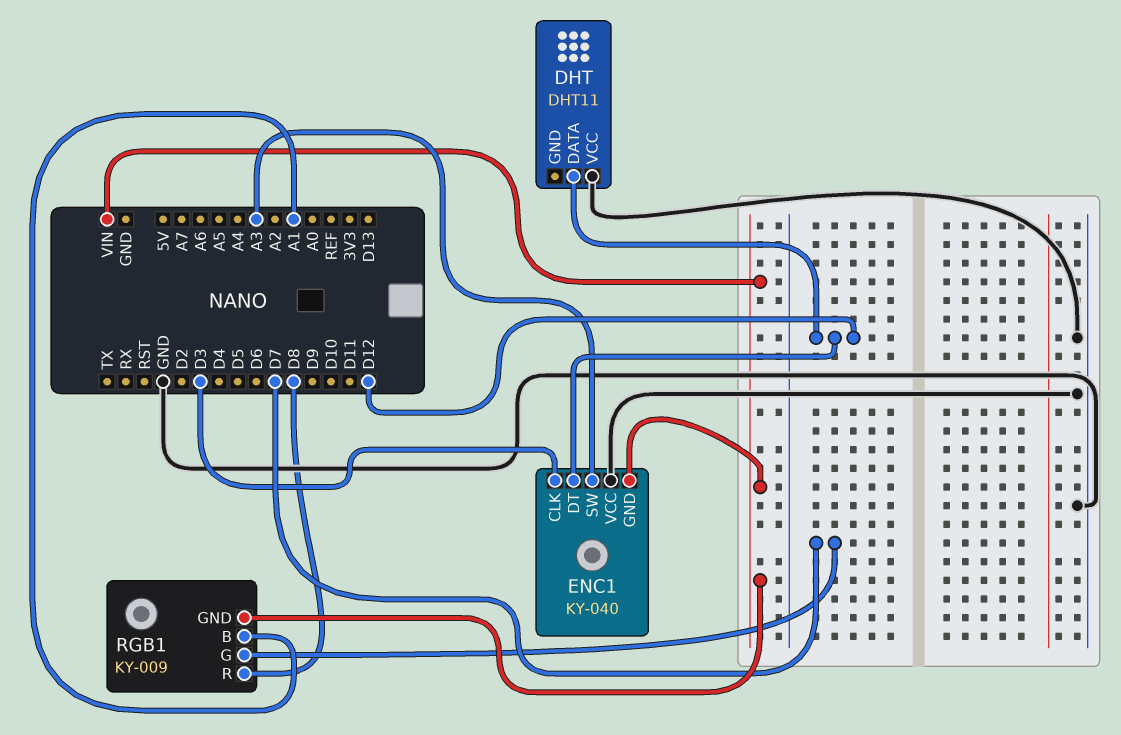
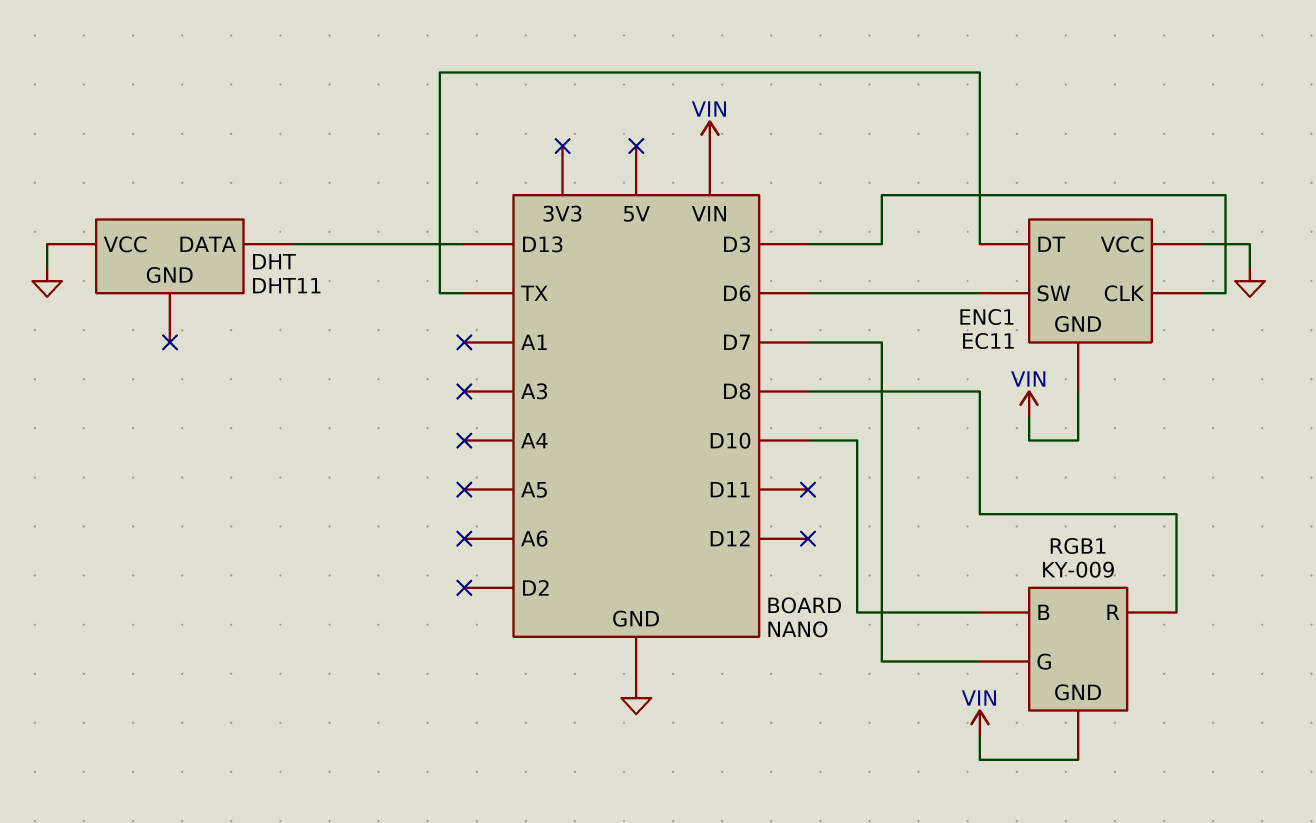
DHT pin DATA: D12 -> D13
ENC1: KY-040 -> EC11
ENC1 pin DT: D12 -> TX
ENC1 pin SW: A3 -> D6
RGB1 pin B: A1 -> D10

